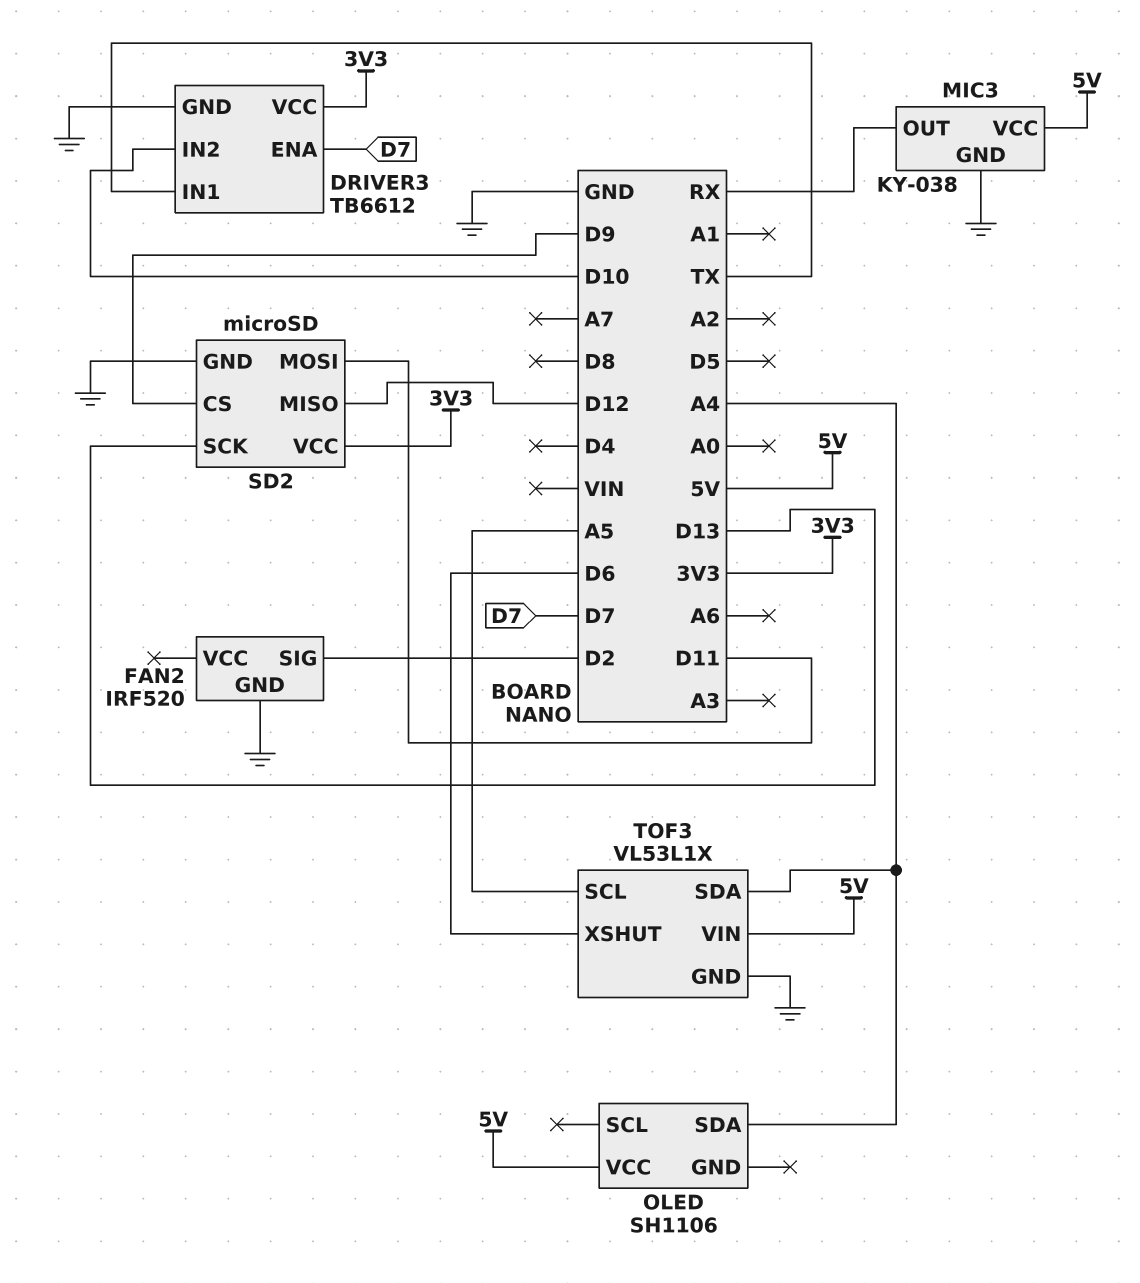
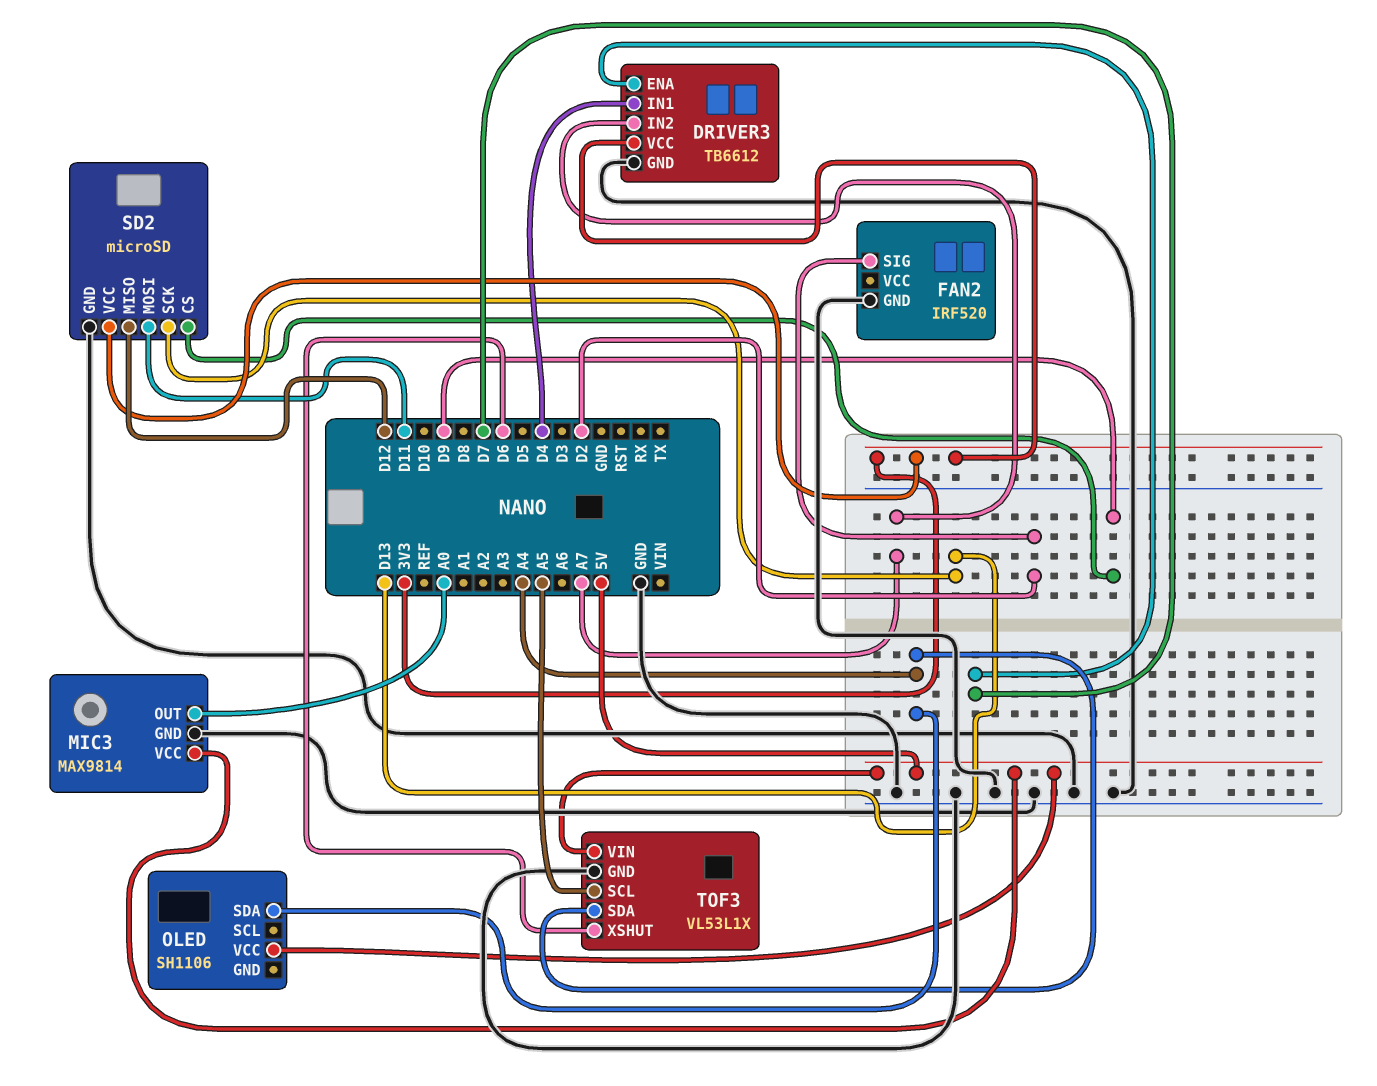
DRIVER3 pin IN1: TX -> D4
DRIVER3 pin IN2: D10 -> A7
MIC3: KY-038 -> MAX9814
MIC3 pin OUT: RX -> A0

